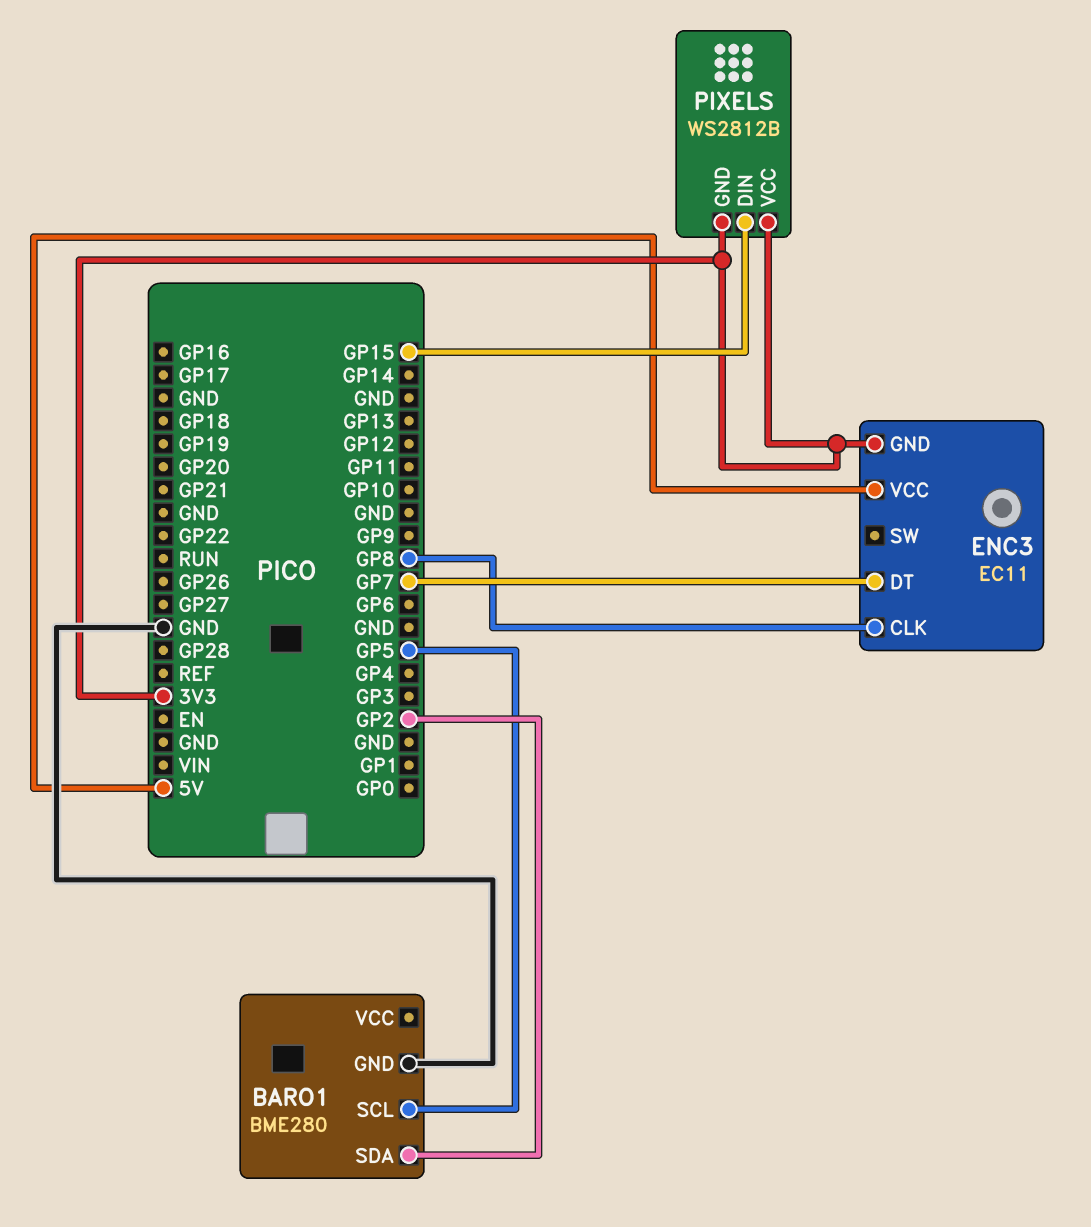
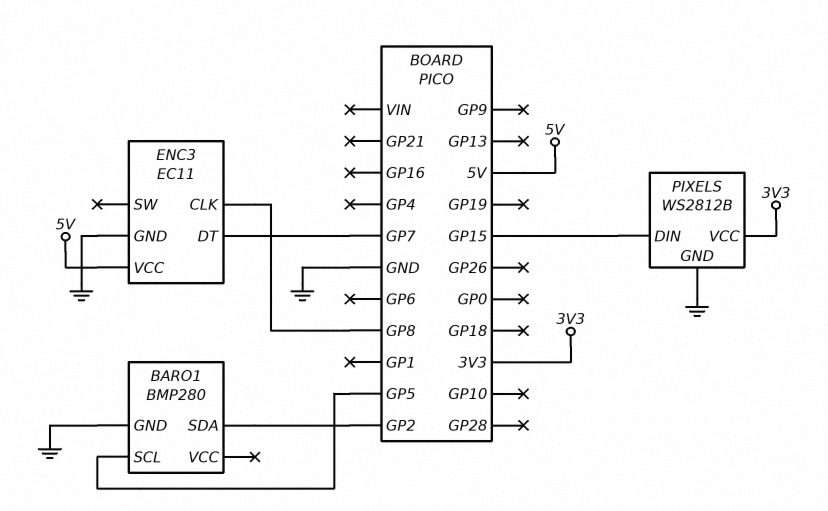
BARO1: BME280 -> BMP280
ENC3 pin GND: 3V3 -> GND
PIXELS pin GND: 3V3 -> GND

